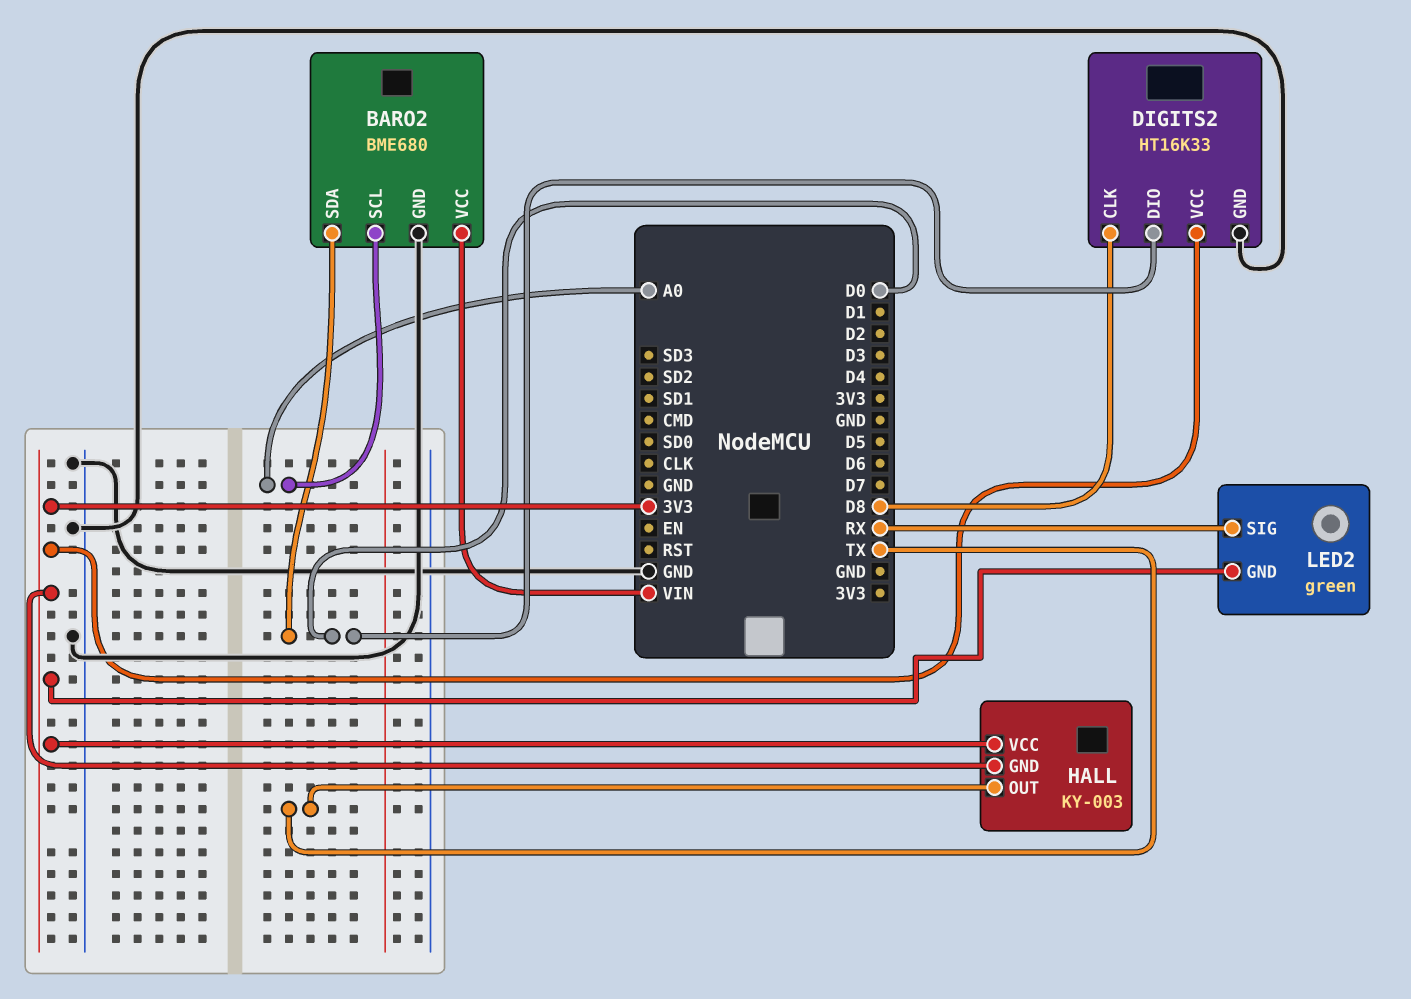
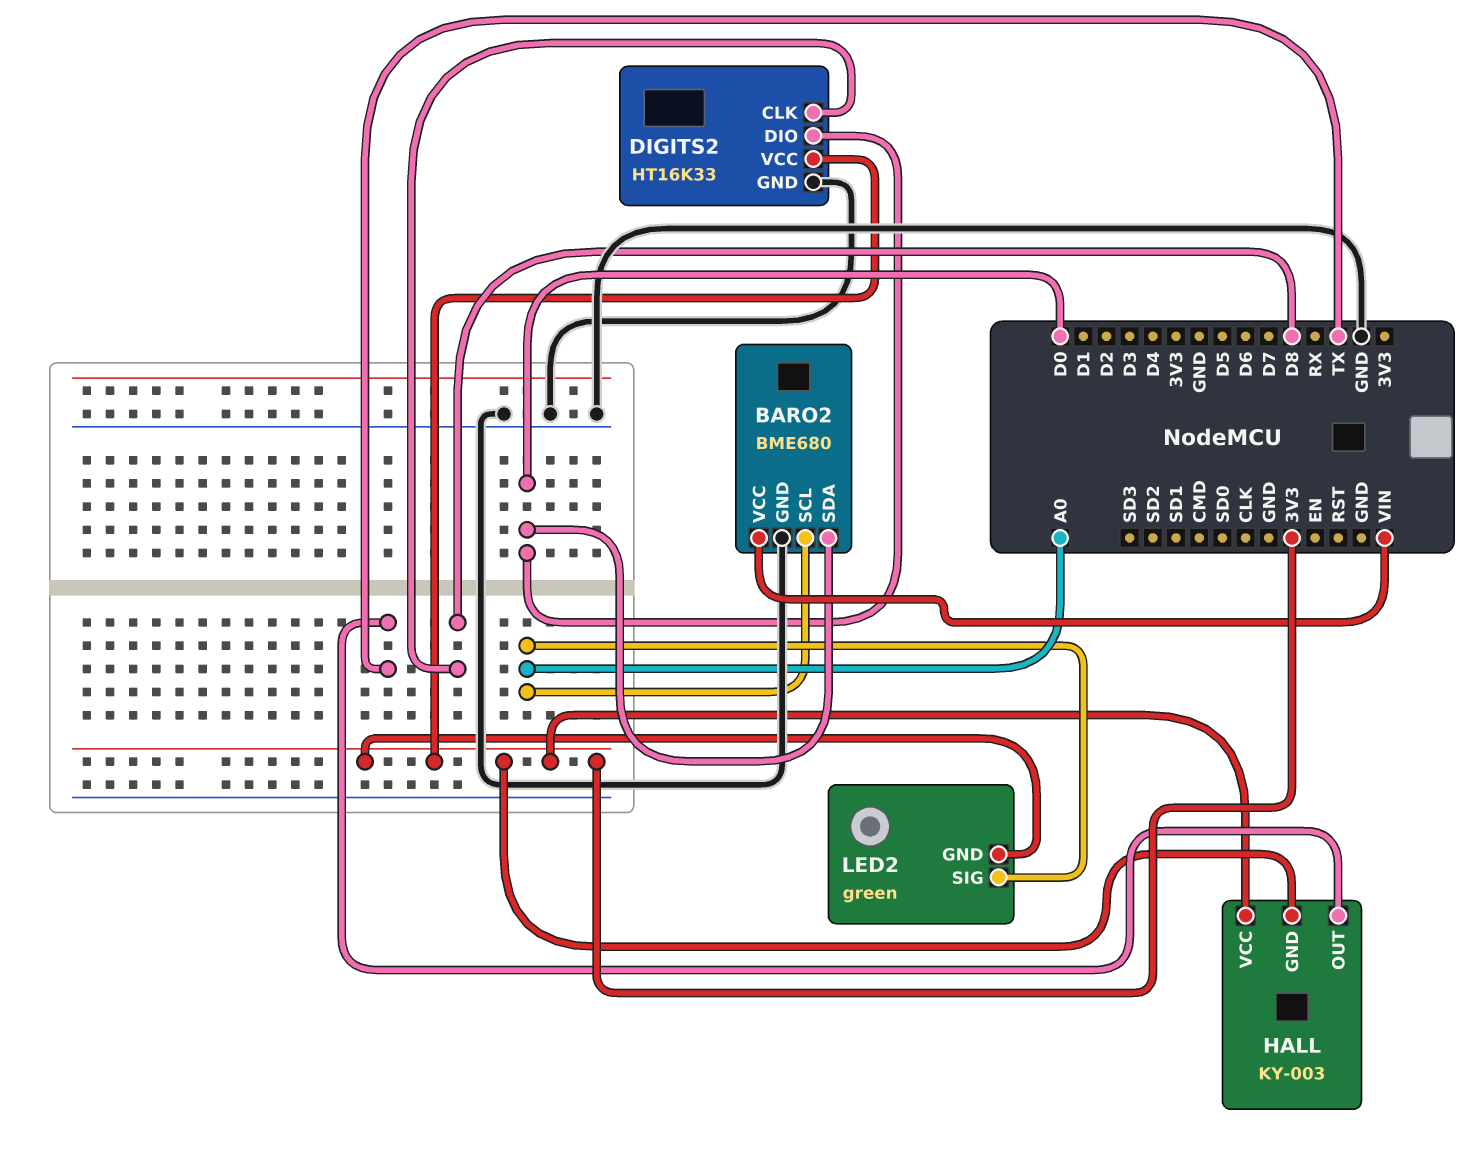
LED2 pin SIG: RX -> A0

